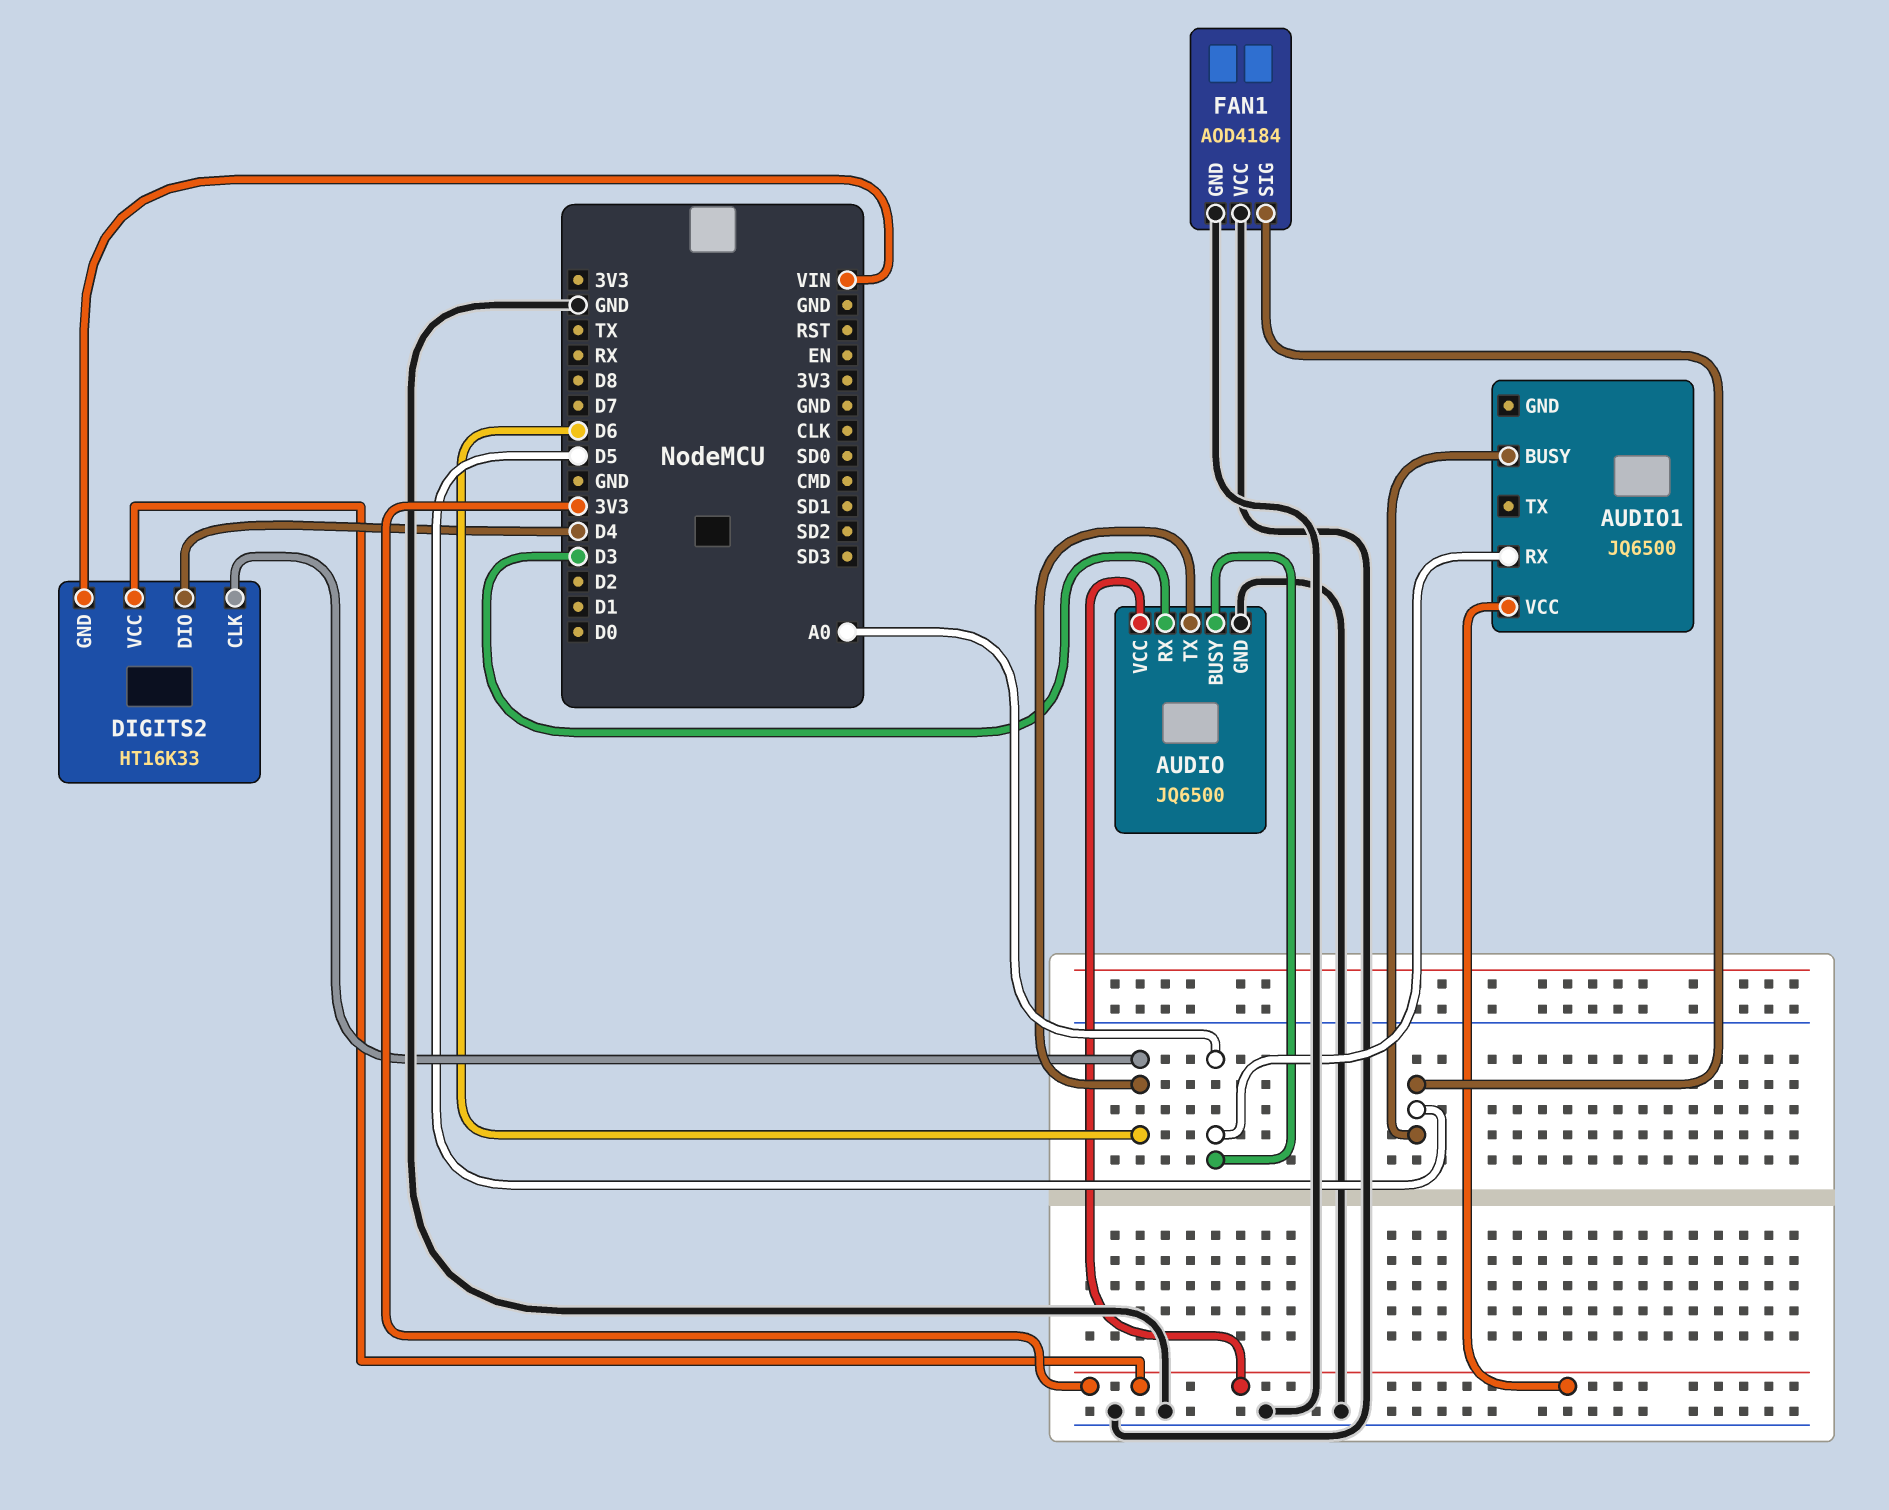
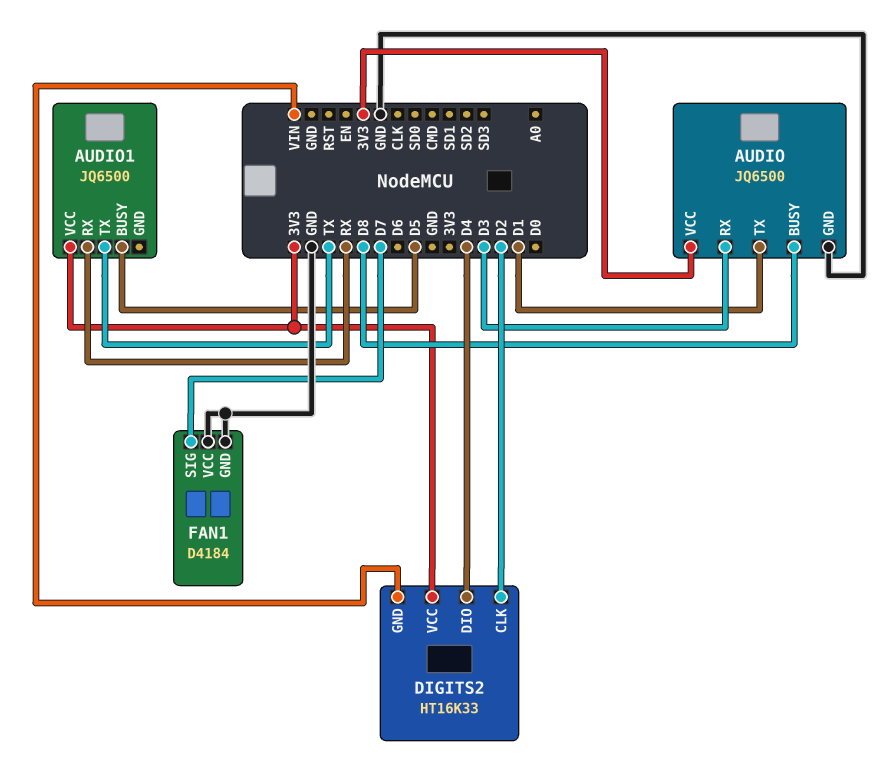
AUDIO pin BUSY: A0 -> D8
AUDIO pin TX: D6 -> D1
AUDIO1 pin RX: A0 -> RX
AUDIO1 pin TX: none -> TX
DIGITS2 pin CLK: D6 -> D2
FAN1: AOD4184 -> D4184
FAN1 pin SIG: D5 -> D7

